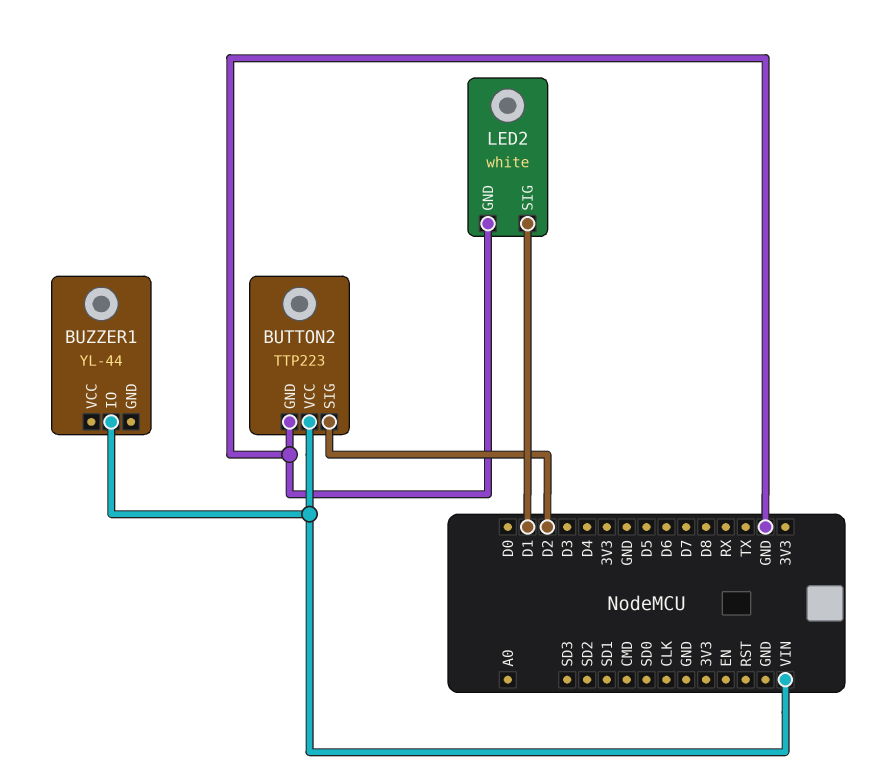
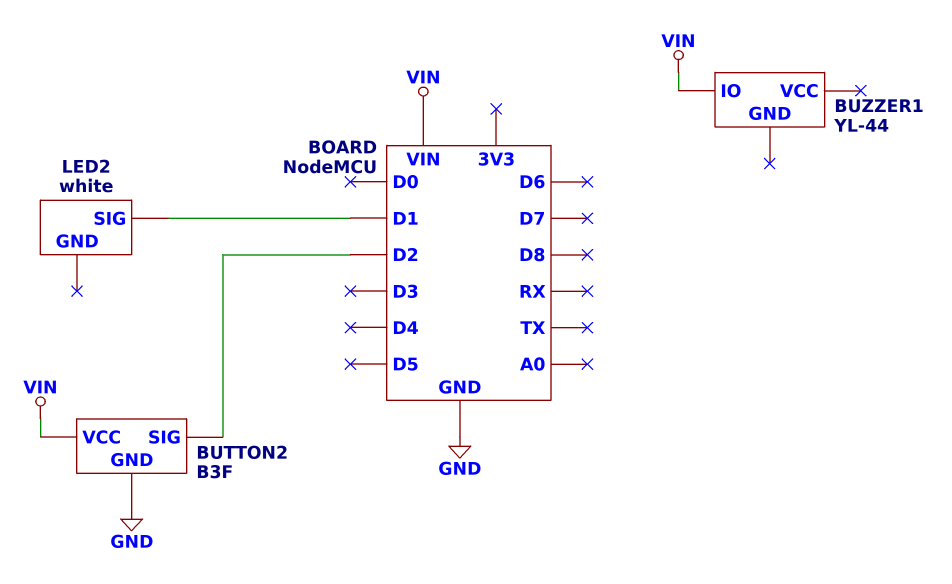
BUTTON2: TTP223 -> B3F
LED2 pin GND: GND -> none

